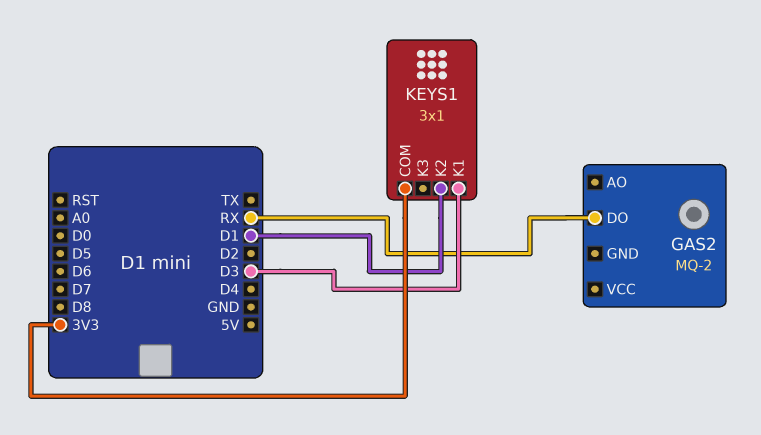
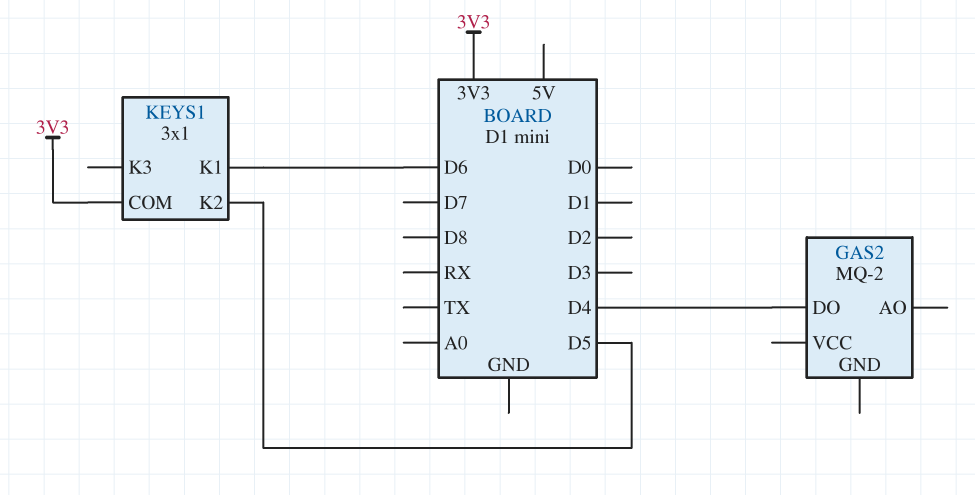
GAS2 pin DO: RX -> D4
KEYS1 pin K1: D3 -> D6
KEYS1 pin K2: D1 -> D5

